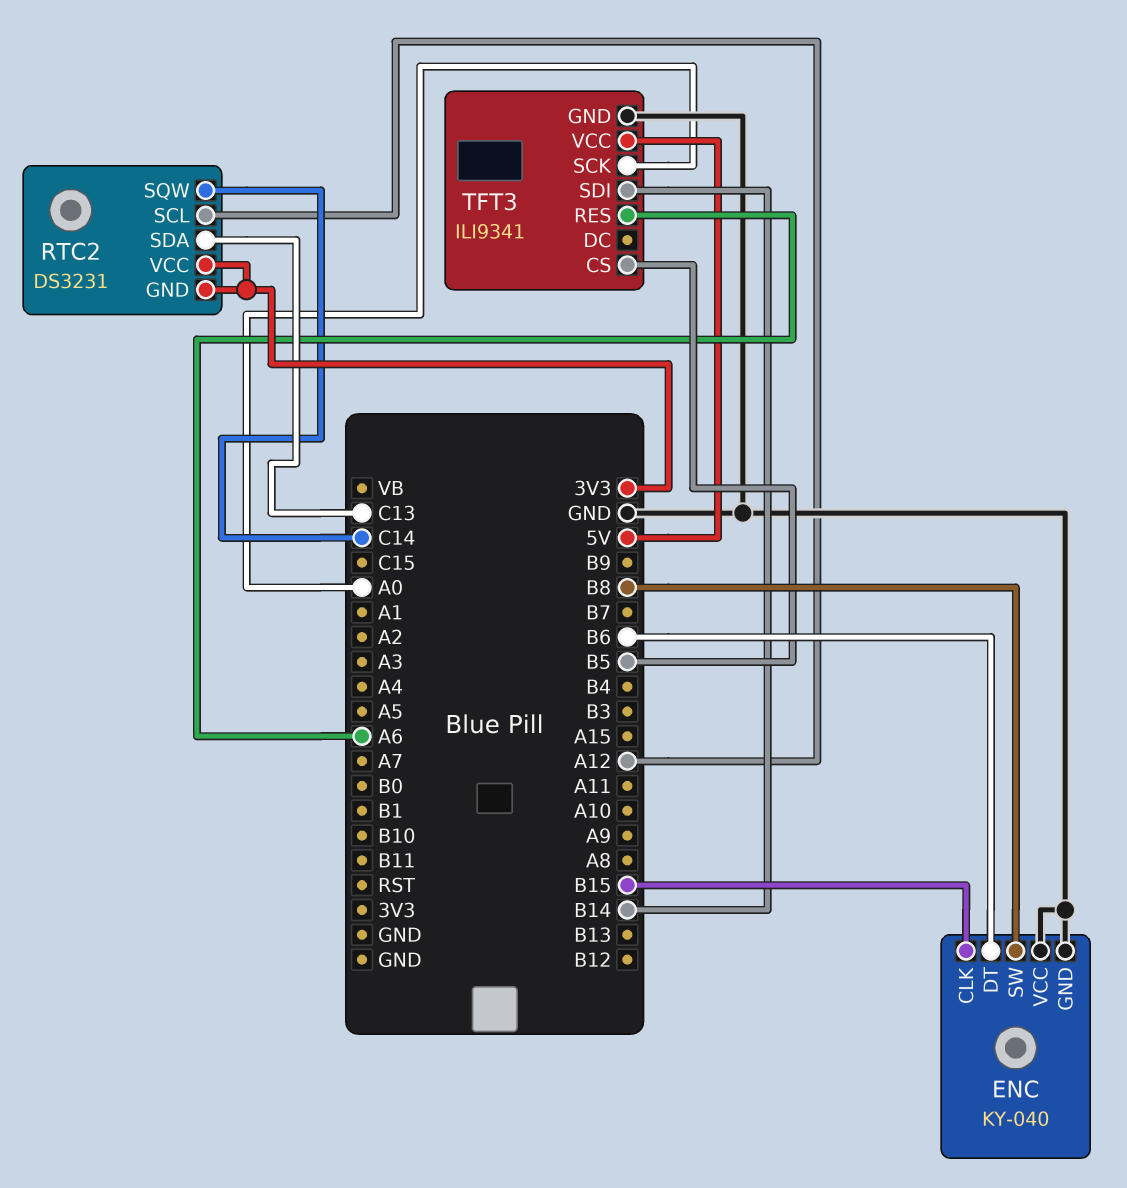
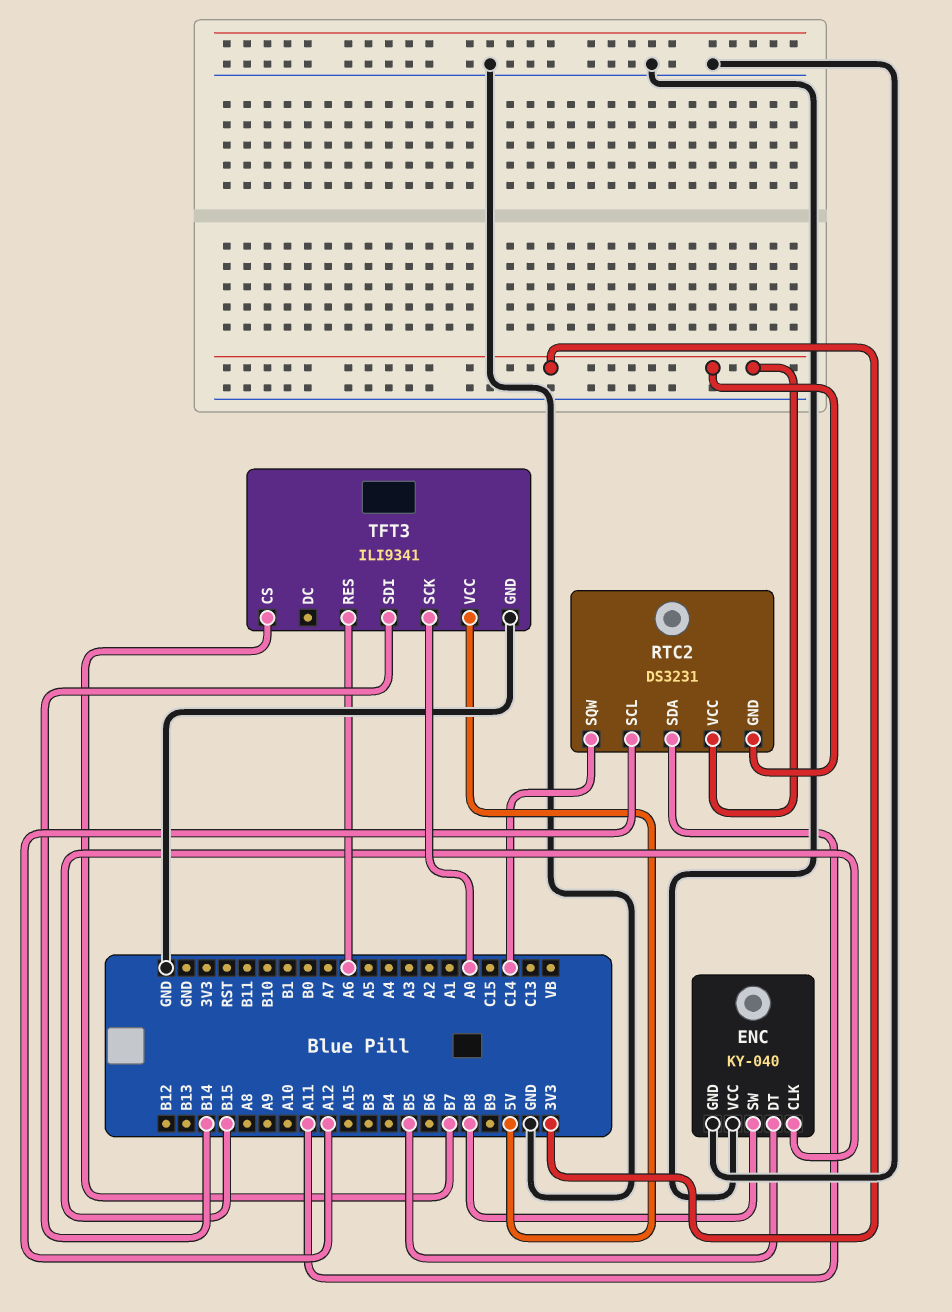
ENC pin DT: B6 -> B5
RTC2 pin SDA: C13 -> A11
TFT3 pin CS: B5 -> B7

